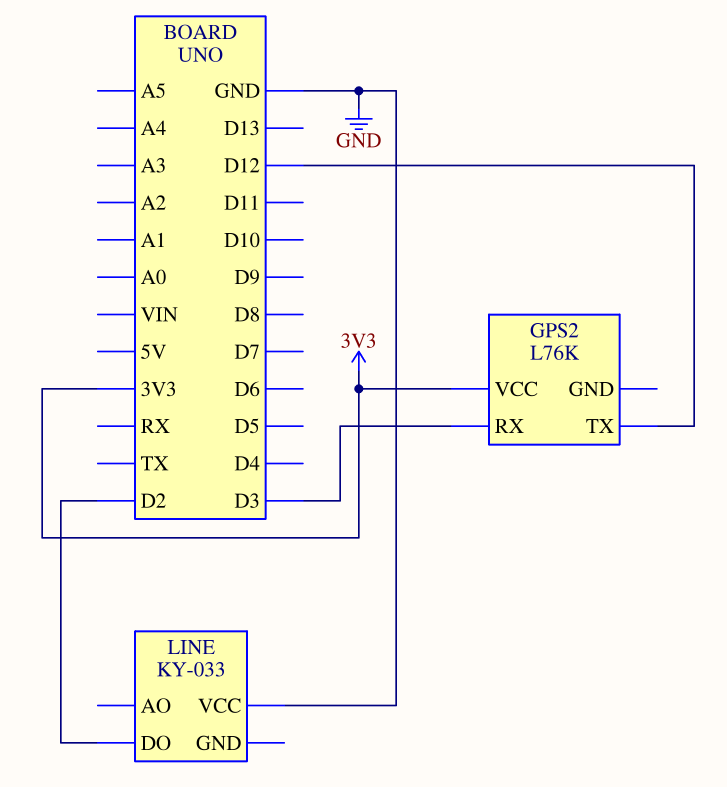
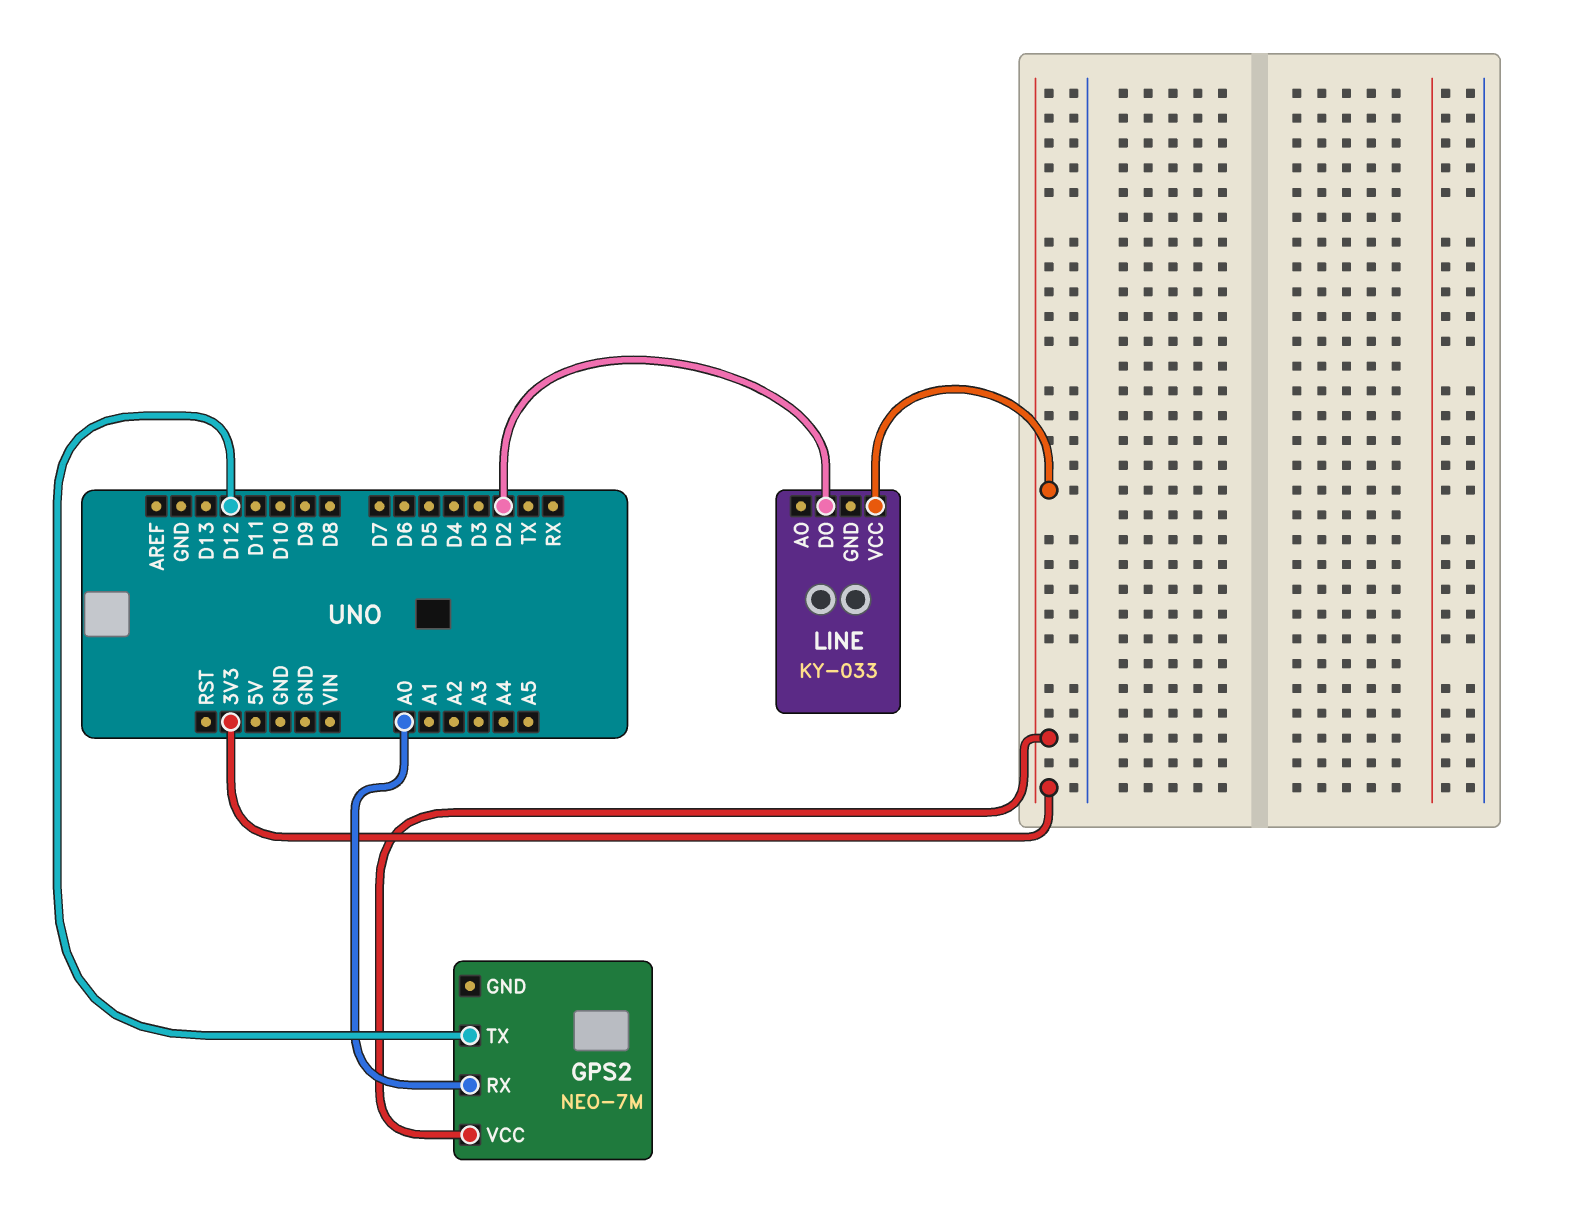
GPS2: L76K -> NEO-7M
GPS2 pin RX: D3 -> A0
LINE pin VCC: GND -> 3V3

